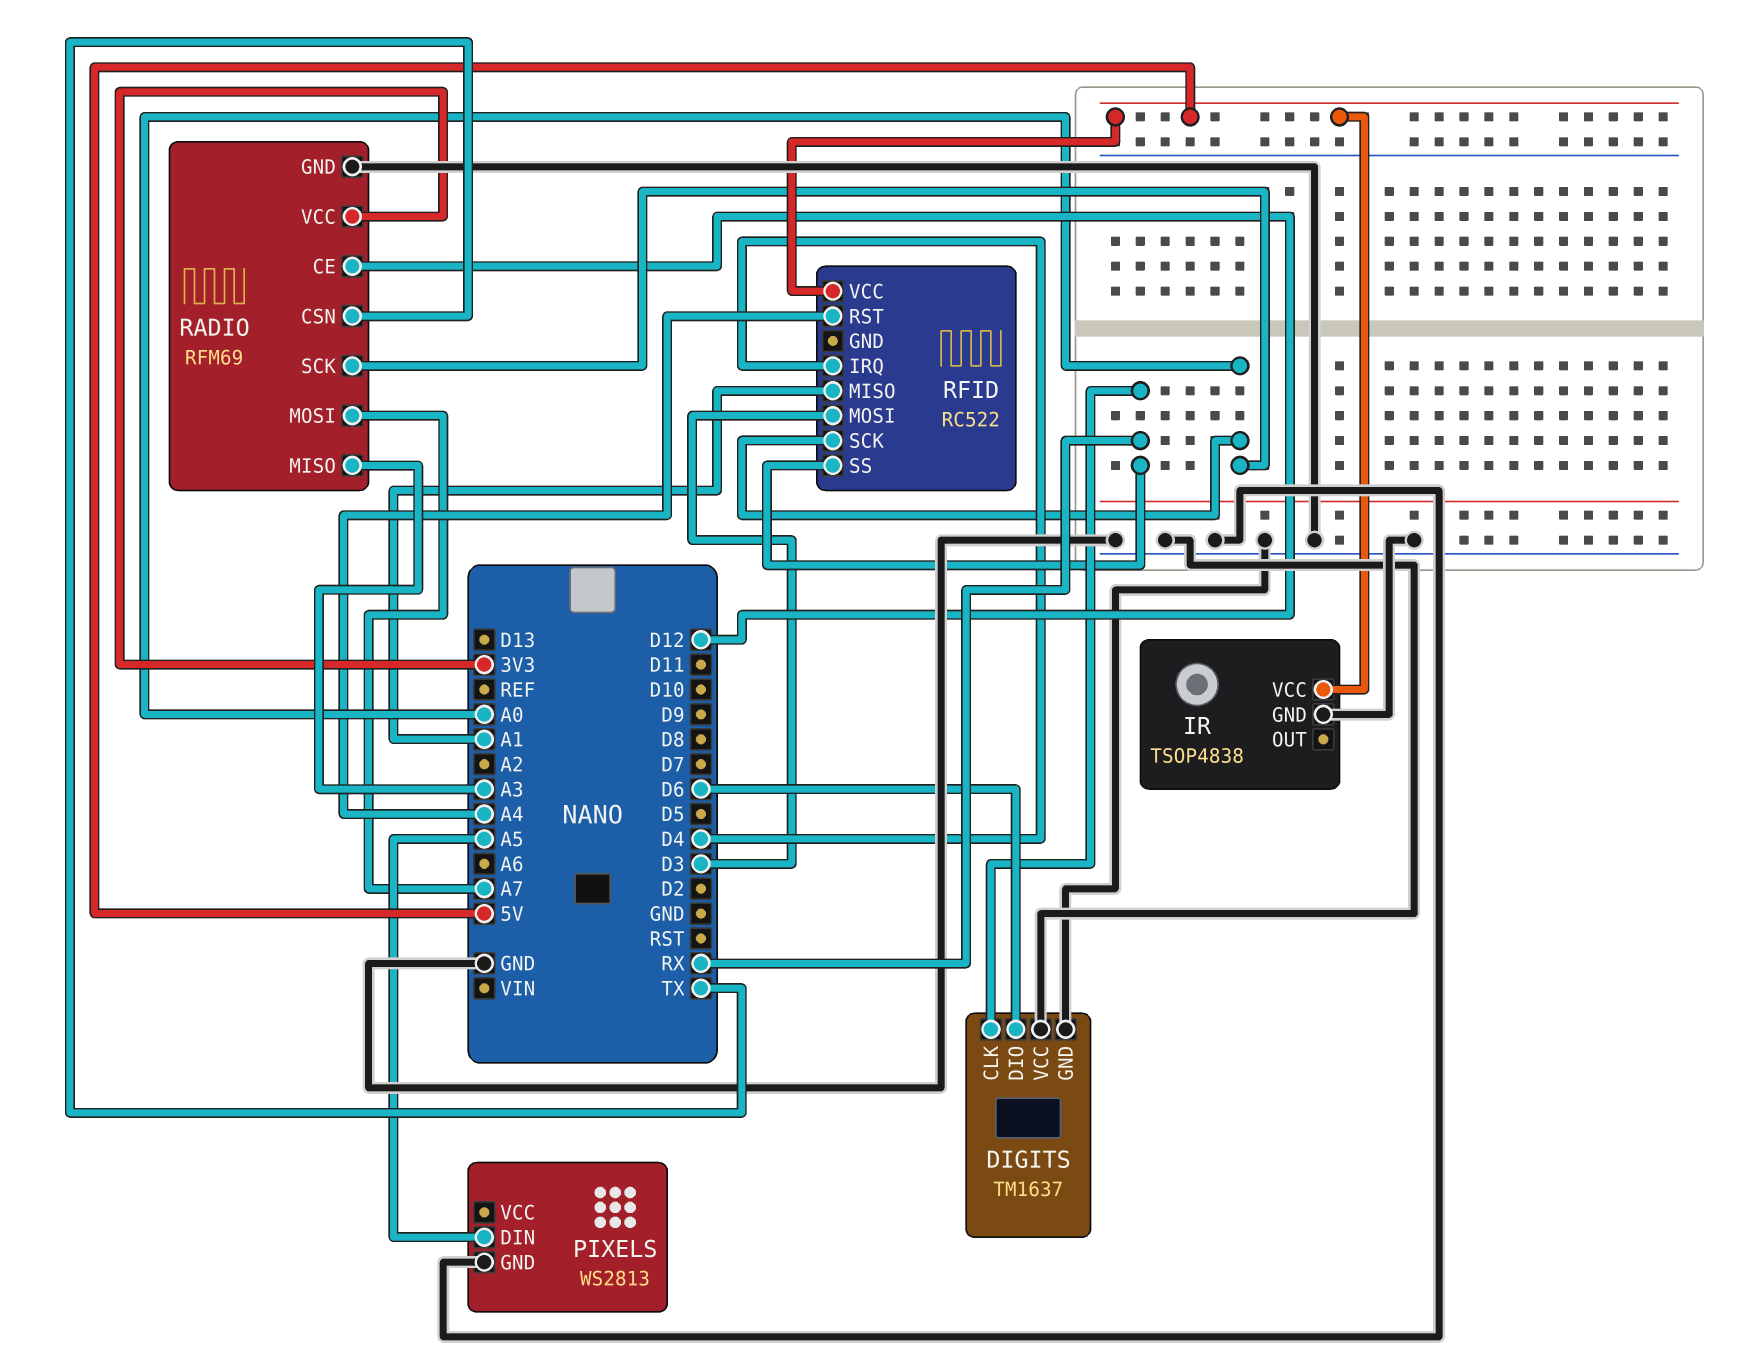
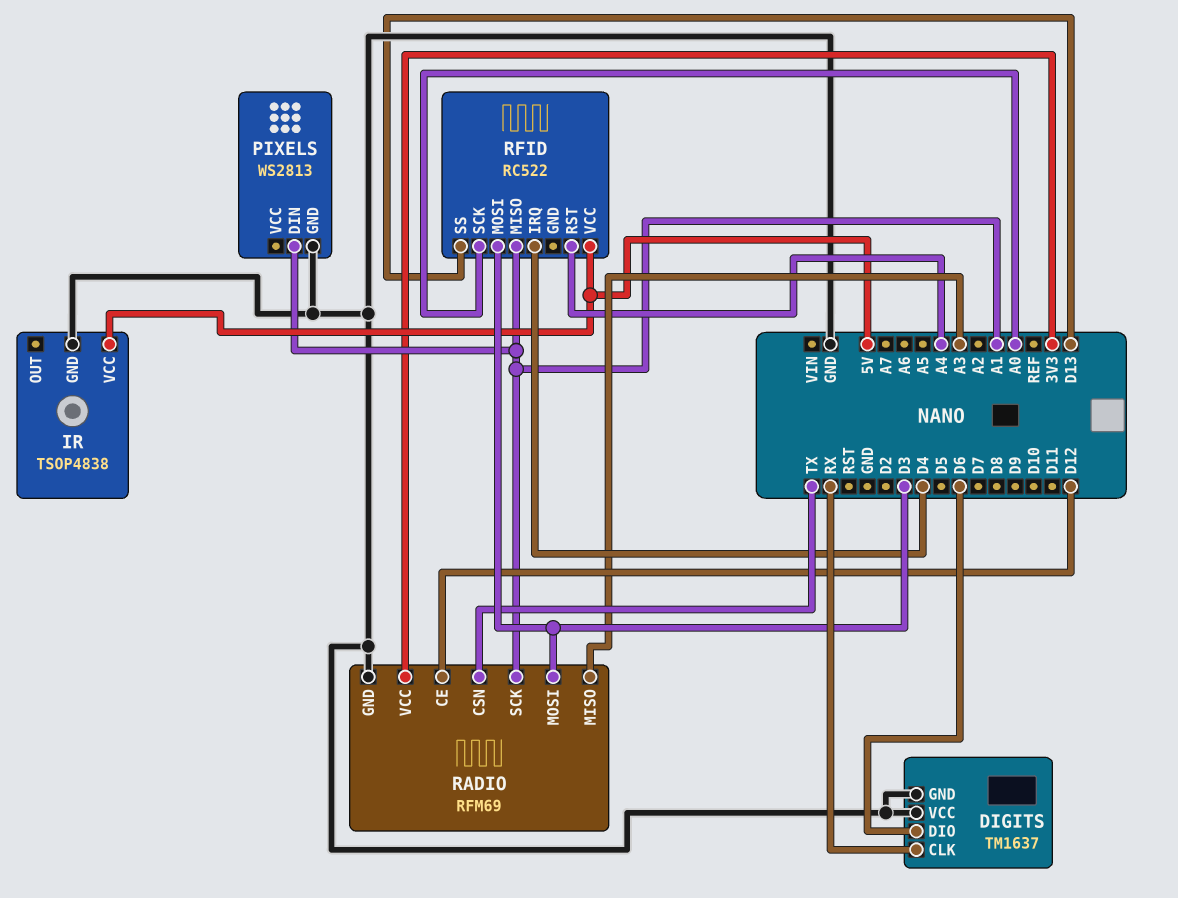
PIXELS pin DIN: A5 -> A1
RADIO pin MOSI: A7 -> D3
RADIO pin SCK: A0 -> A1
RFID pin SS: RX -> D13

